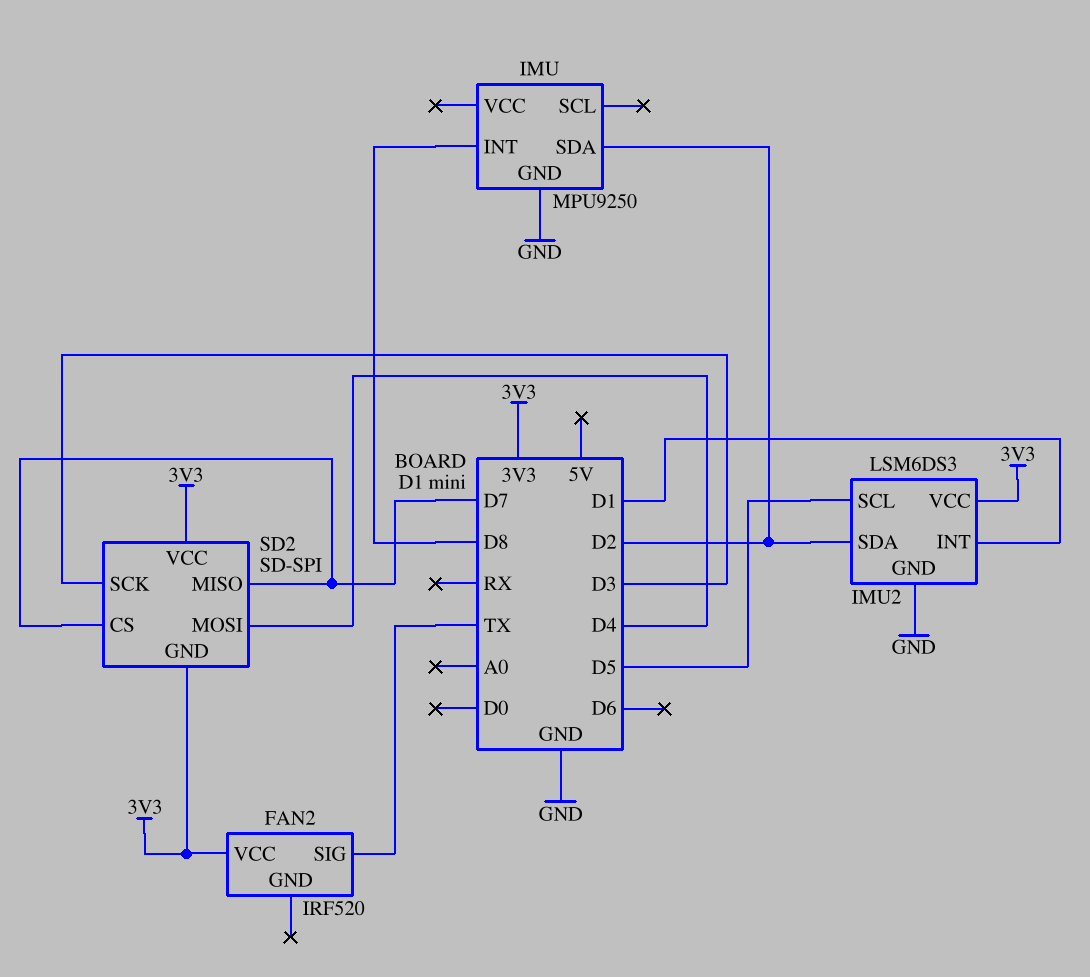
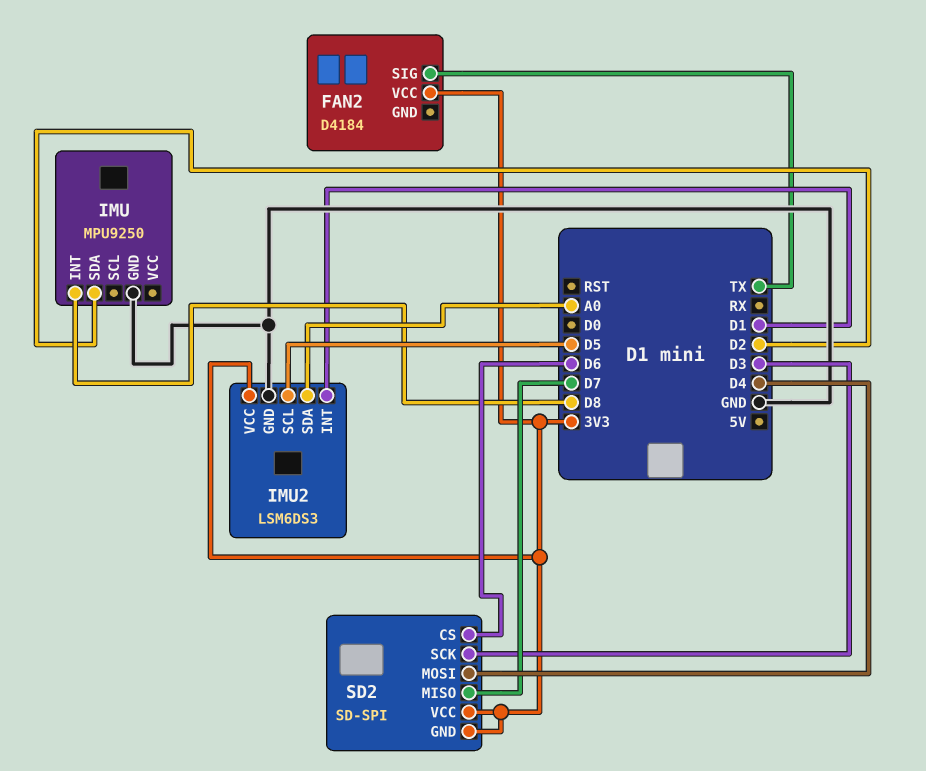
FAN2: IRF520 -> D4184
IMU2 pin SDA: D2 -> A0
SD2 pin CS: D7 -> D6

